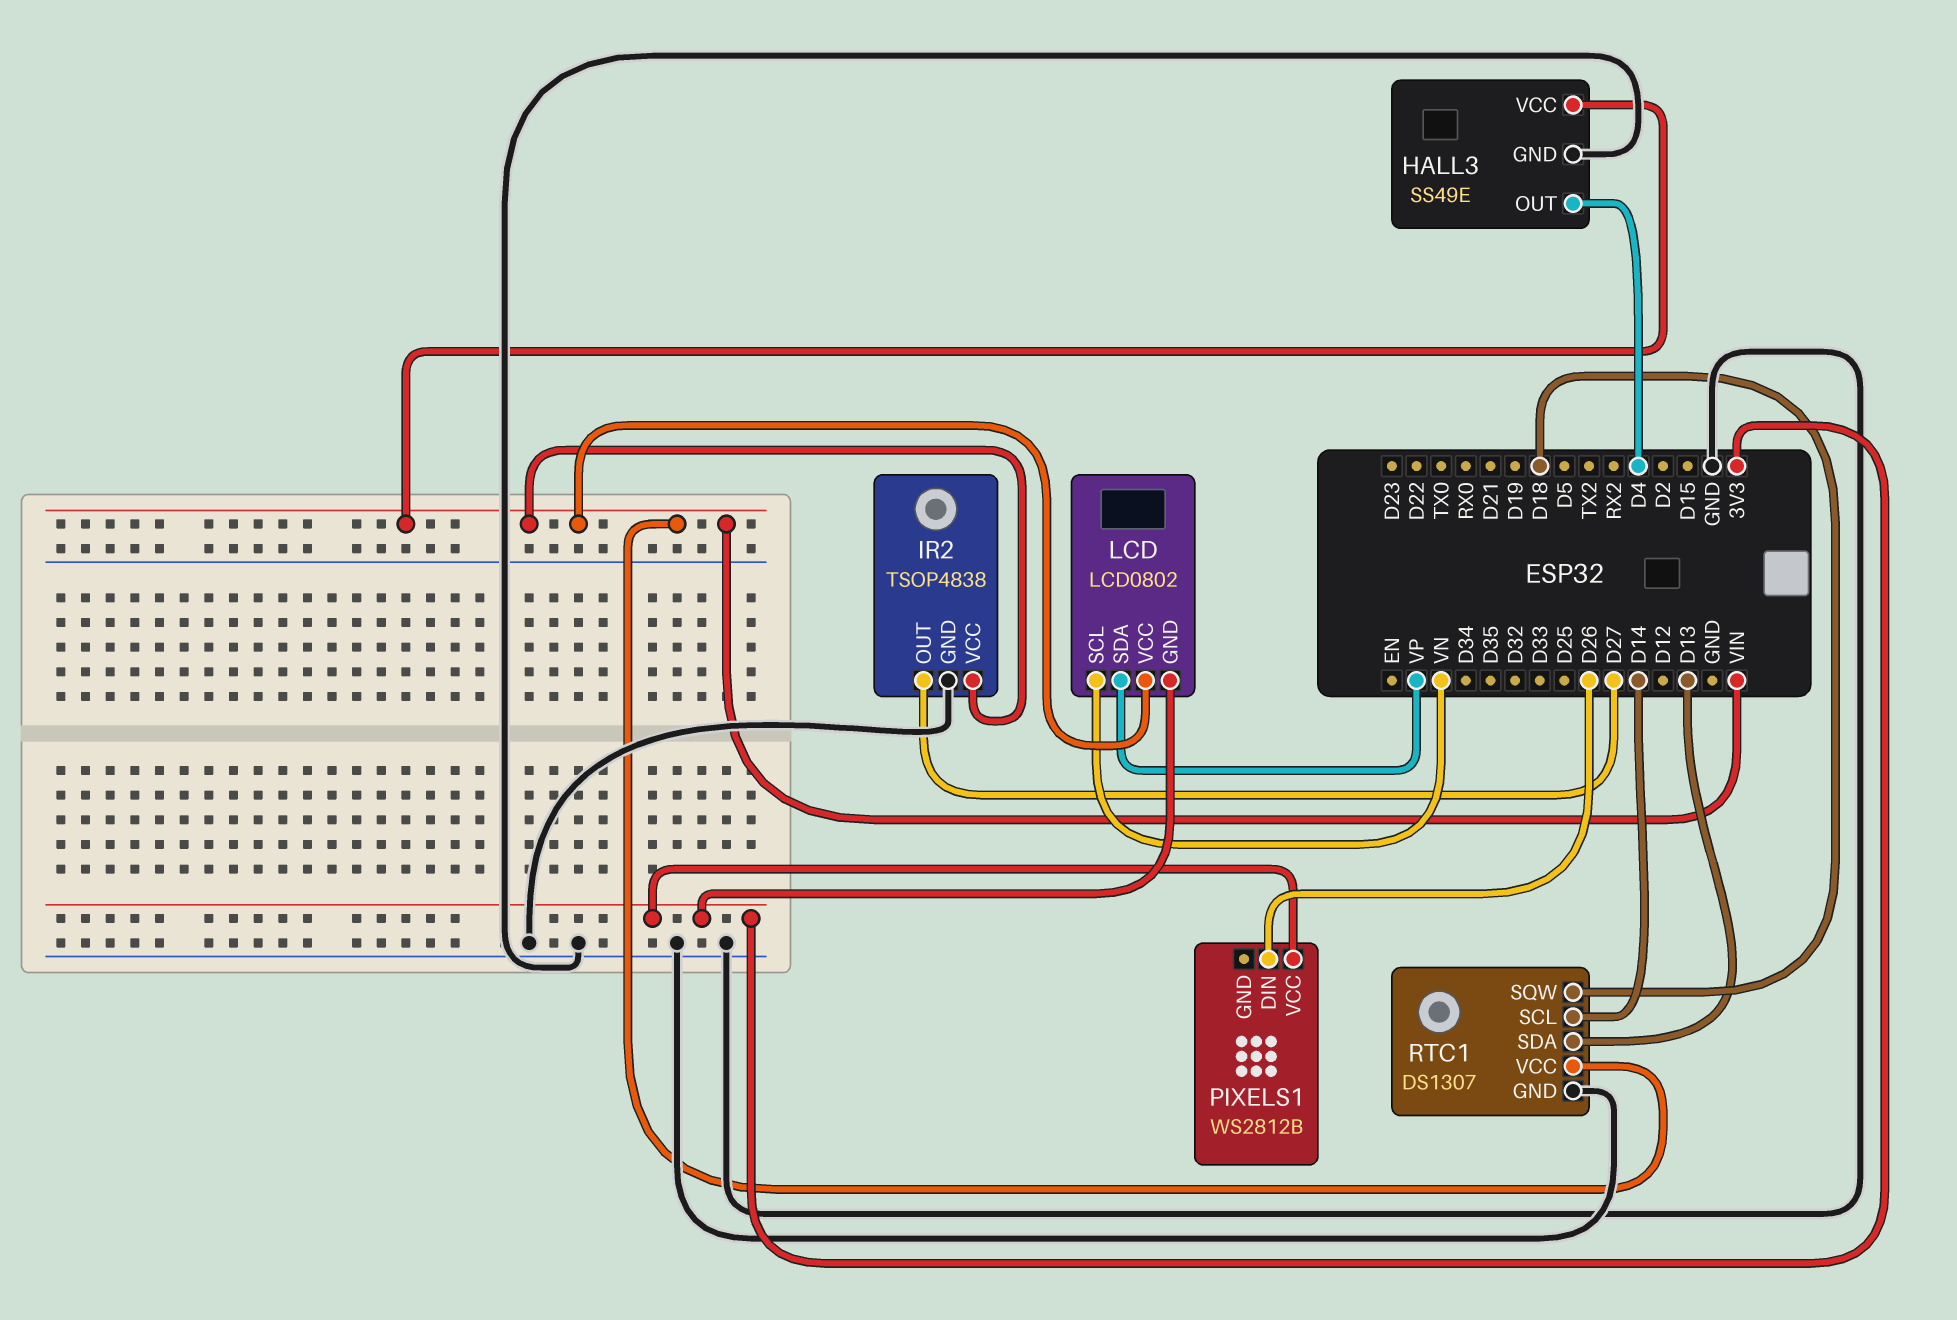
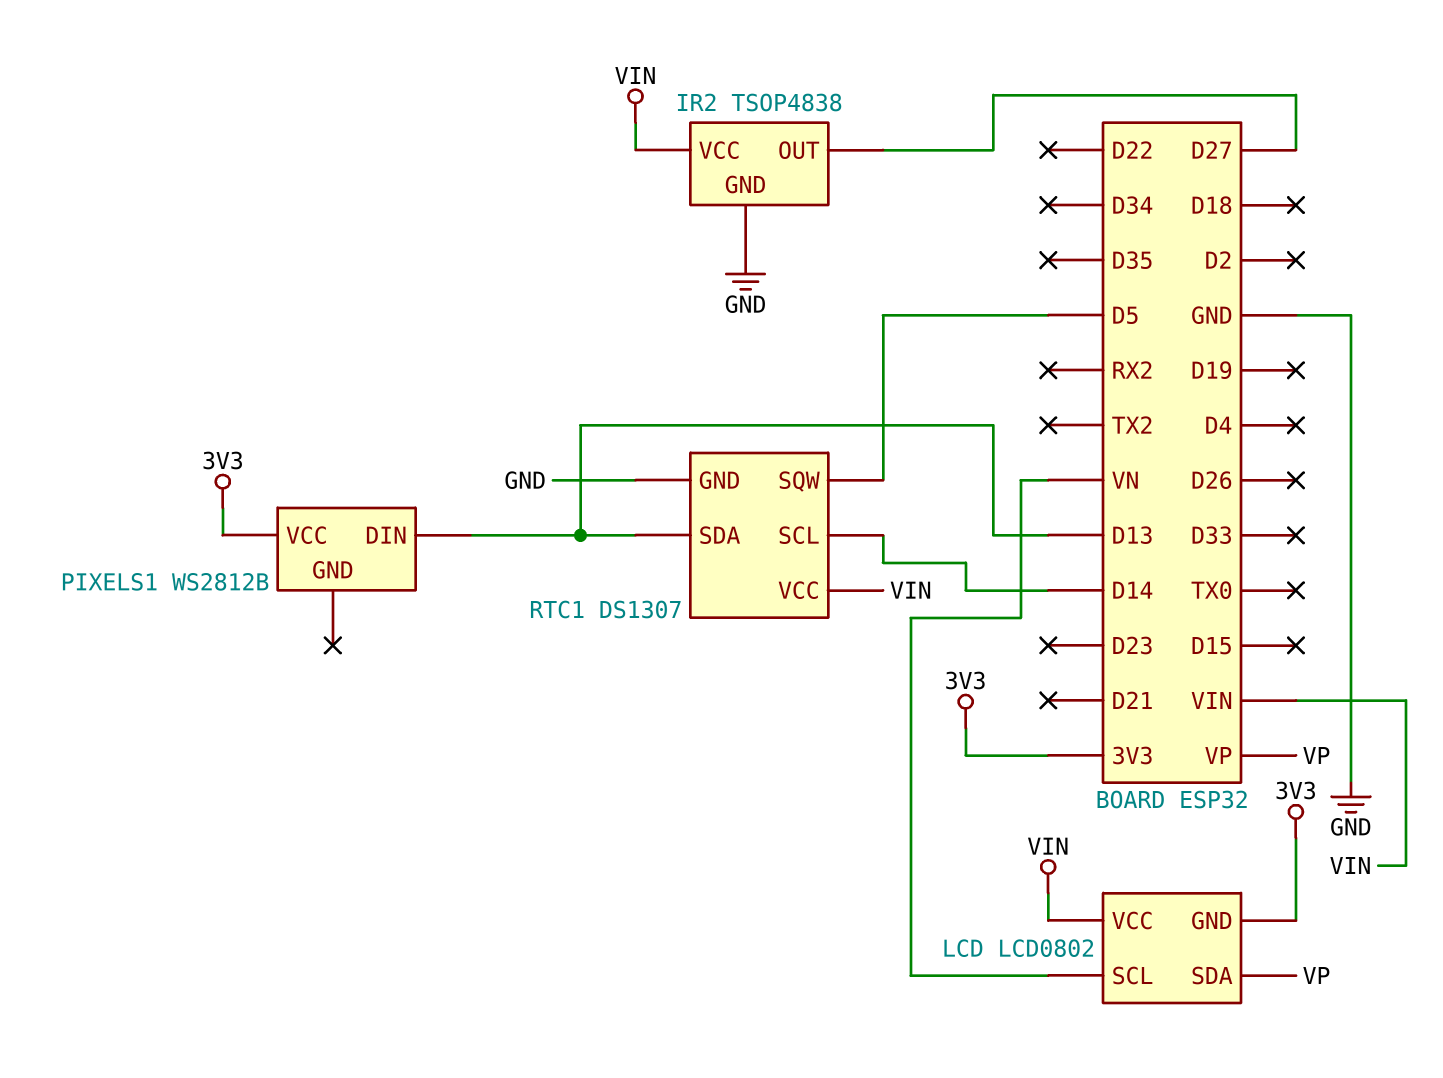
HALL3: SS49E -> none
HALL3 pin GND: GND -> none
HALL3 pin OUT: D4 -> none
HALL3 pin VCC: VIN -> none
PIXELS1 pin DIN: D26 -> D13
RTC1 pin SQW: D18 -> D5

